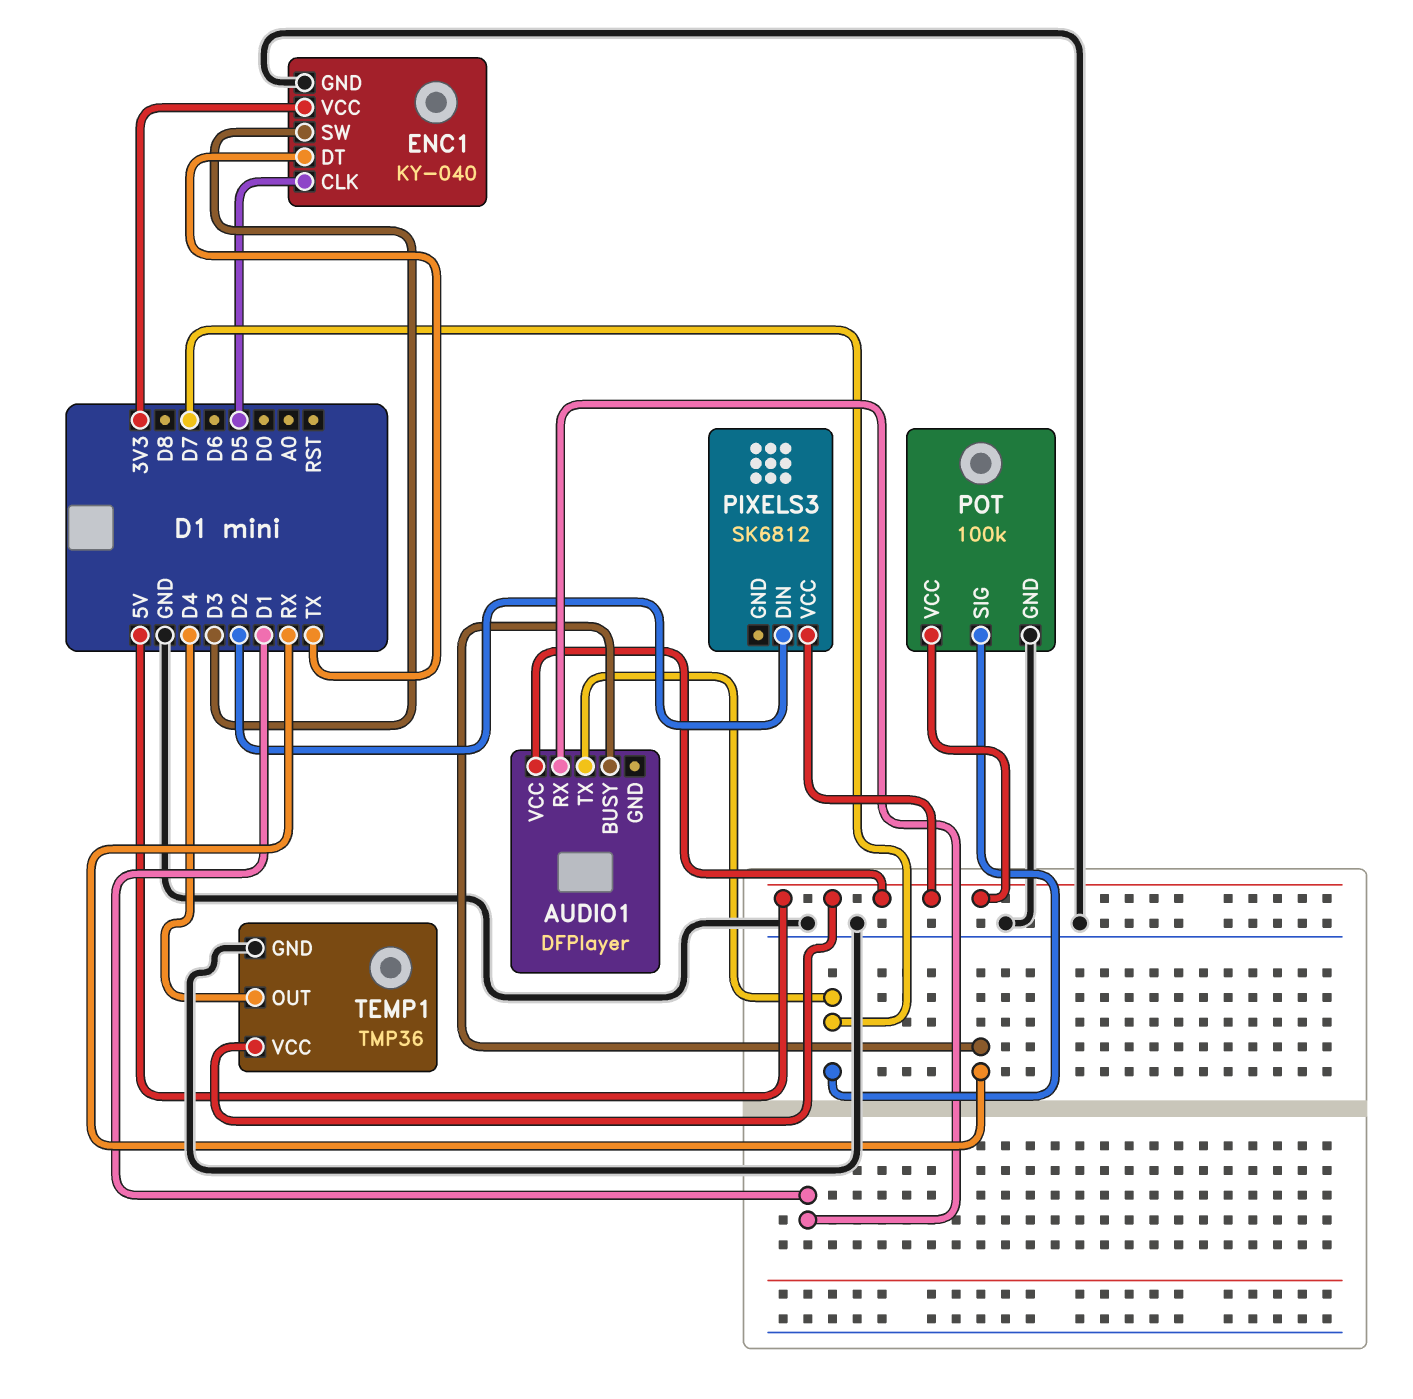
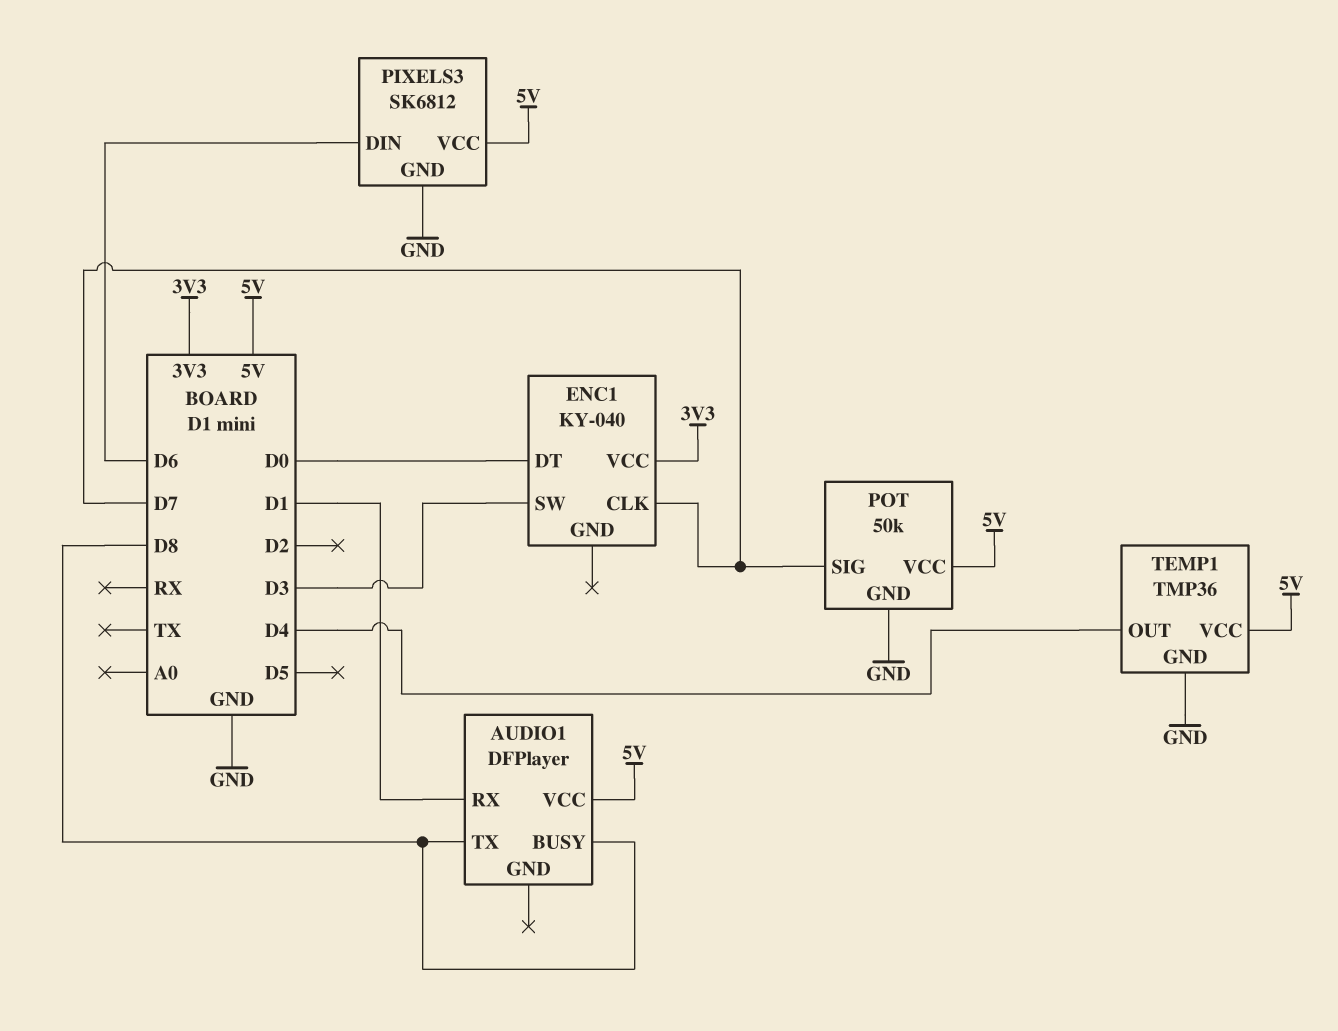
AUDIO1 pin BUSY: RX -> D8
AUDIO1 pin TX: D7 -> D8
ENC1 pin CLK: D5 -> D7
ENC1 pin DT: TX -> D0
ENC1 pin GND: GND -> none
PIXELS3 pin DIN: D2 -> D6
PIXELS3 pin GND: none -> GND
POT: 100k -> 50k

